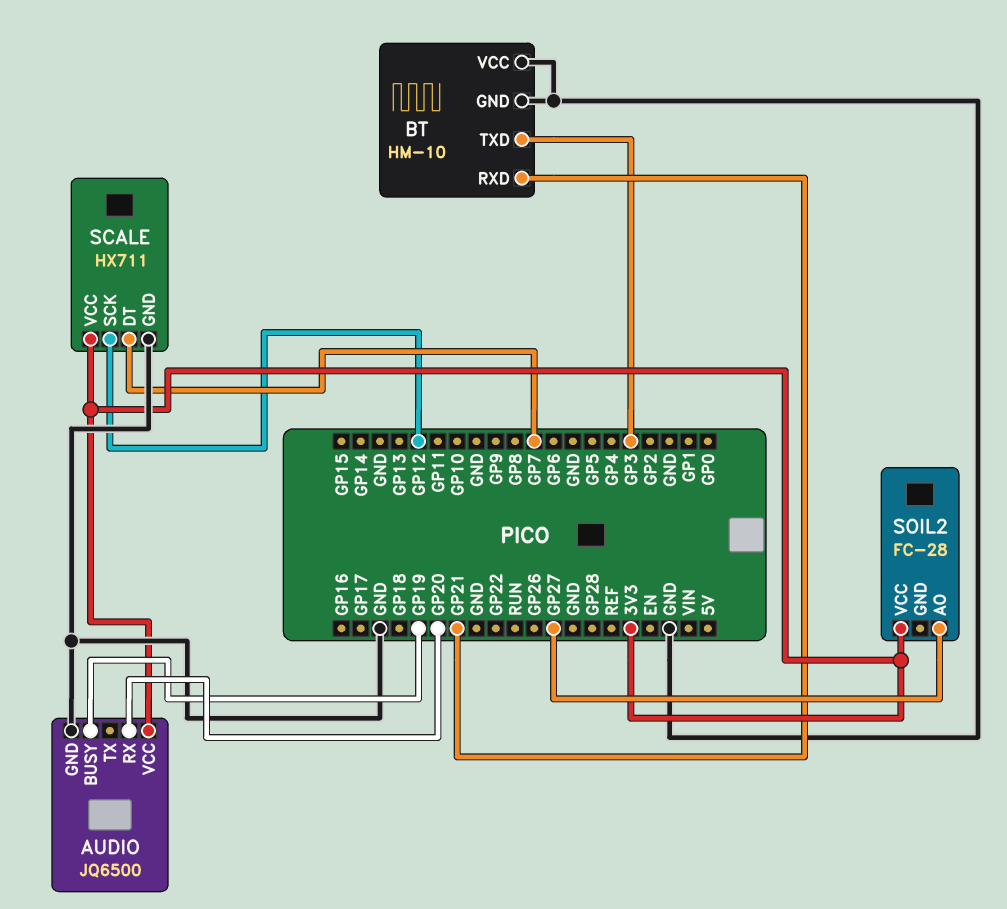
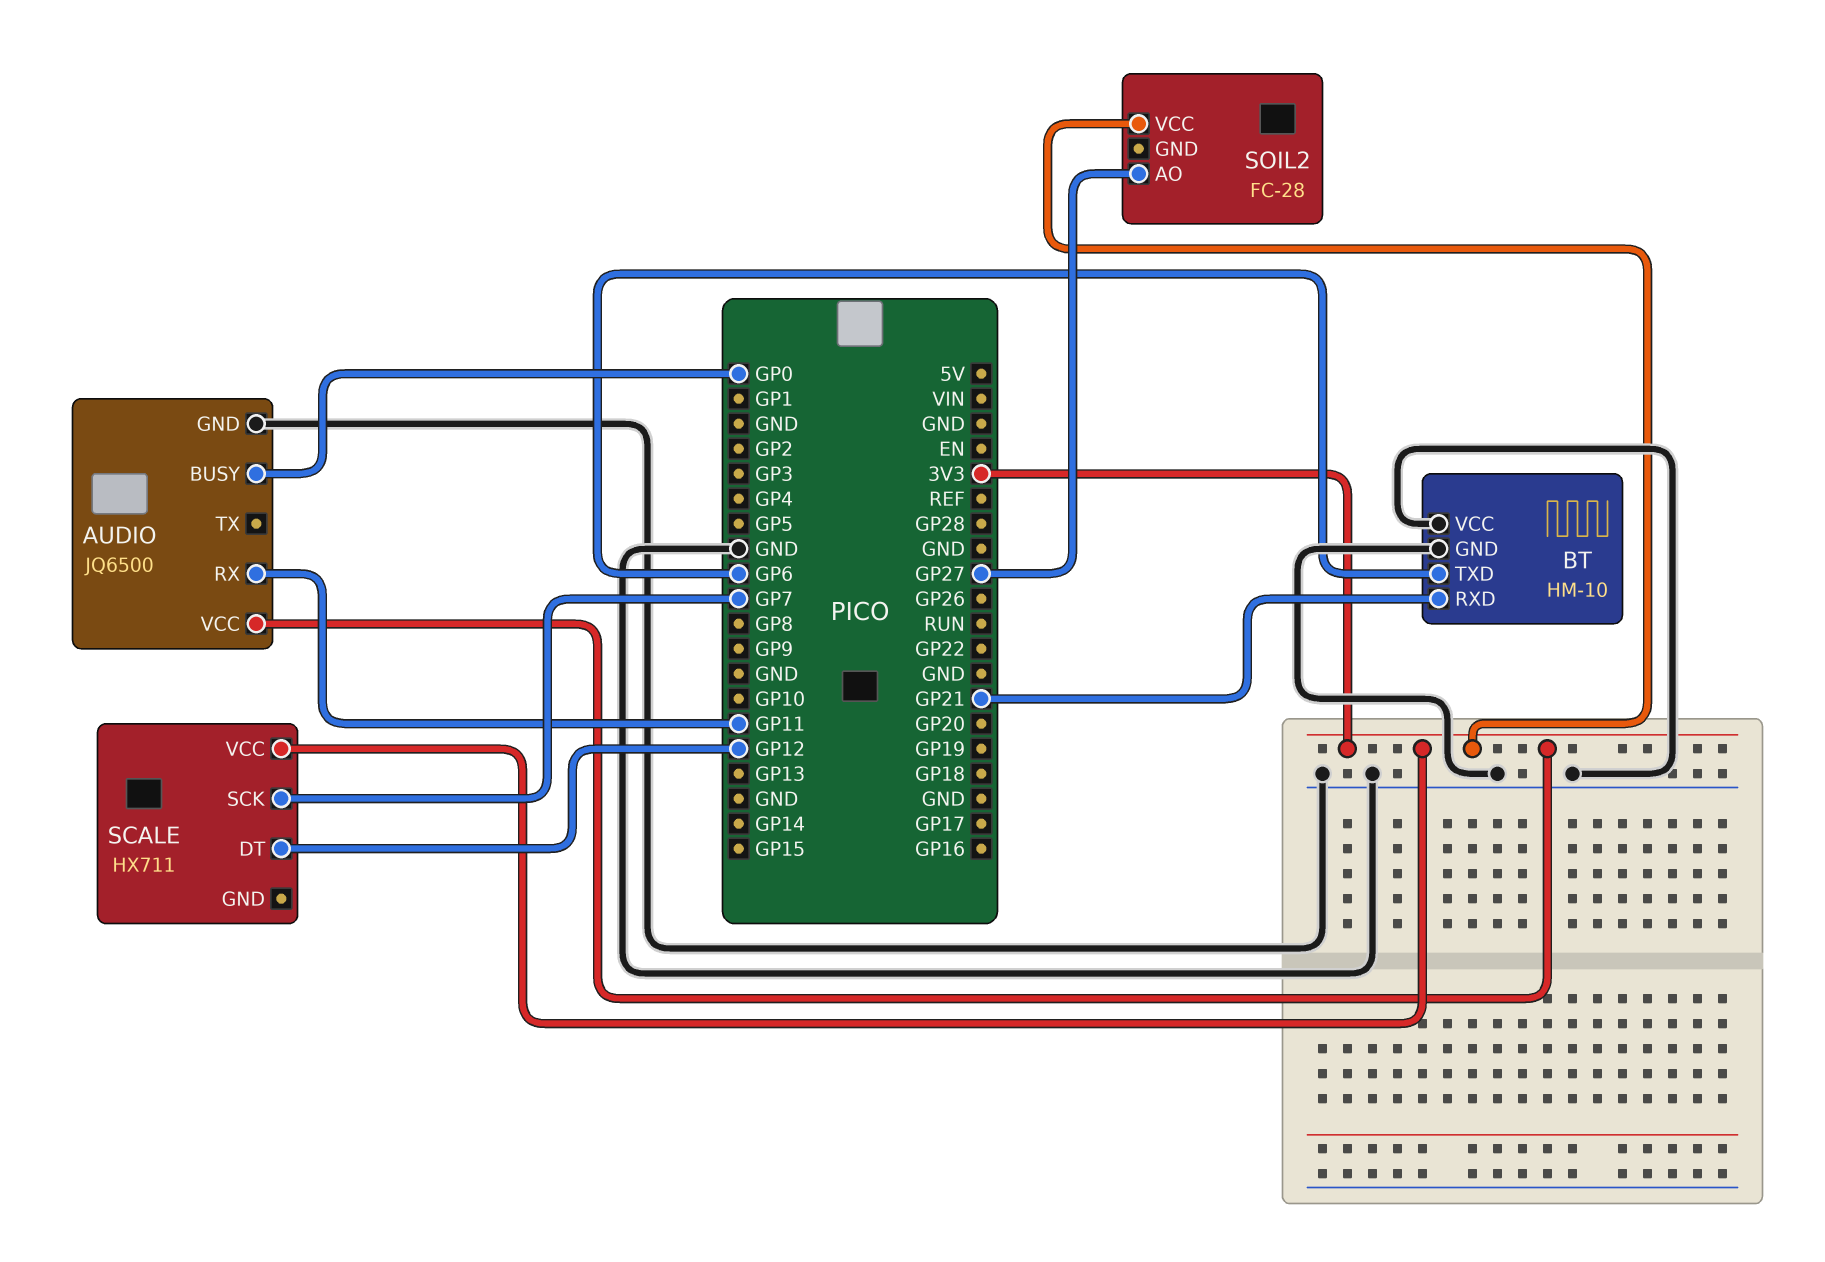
AUDIO pin BUSY: GP19 -> GP0
AUDIO pin RX: GP20 -> GP11
BT pin TXD: GP3 -> GP6
SCALE pin DT: GP7 -> GP12
SCALE pin GND: GND -> none
SCALE pin SCK: GP12 -> GP7

